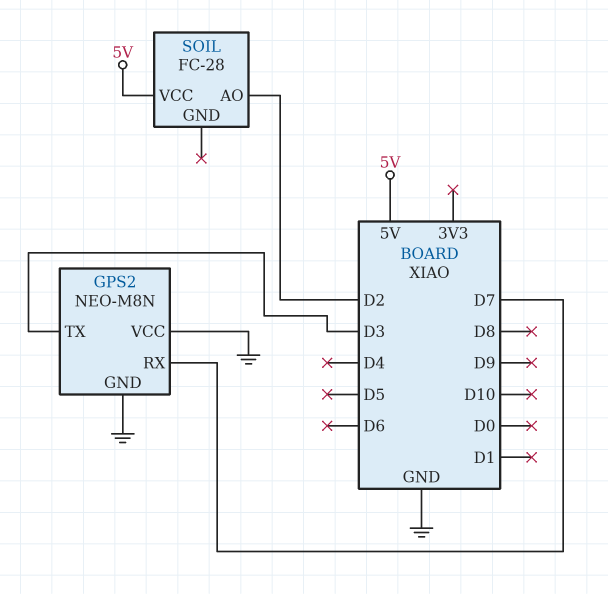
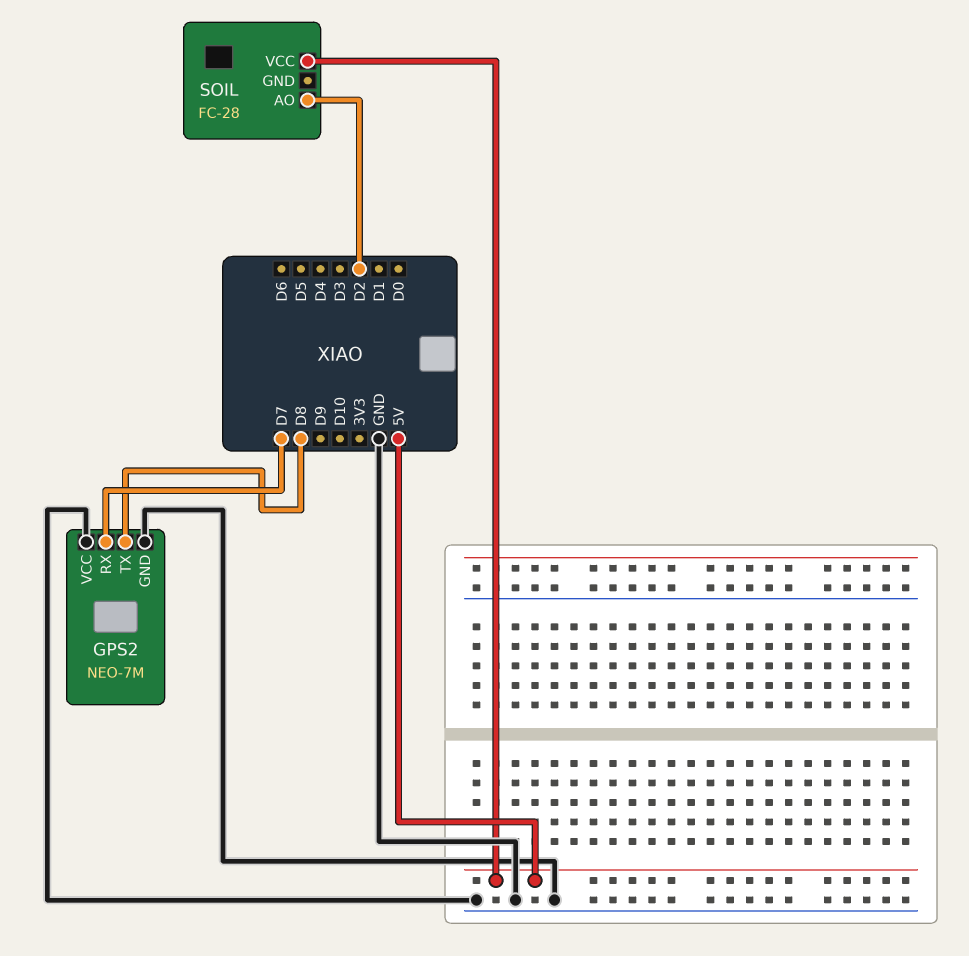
GPS2: NEO-M8N -> NEO-7M
GPS2 pin TX: D3 -> D8

